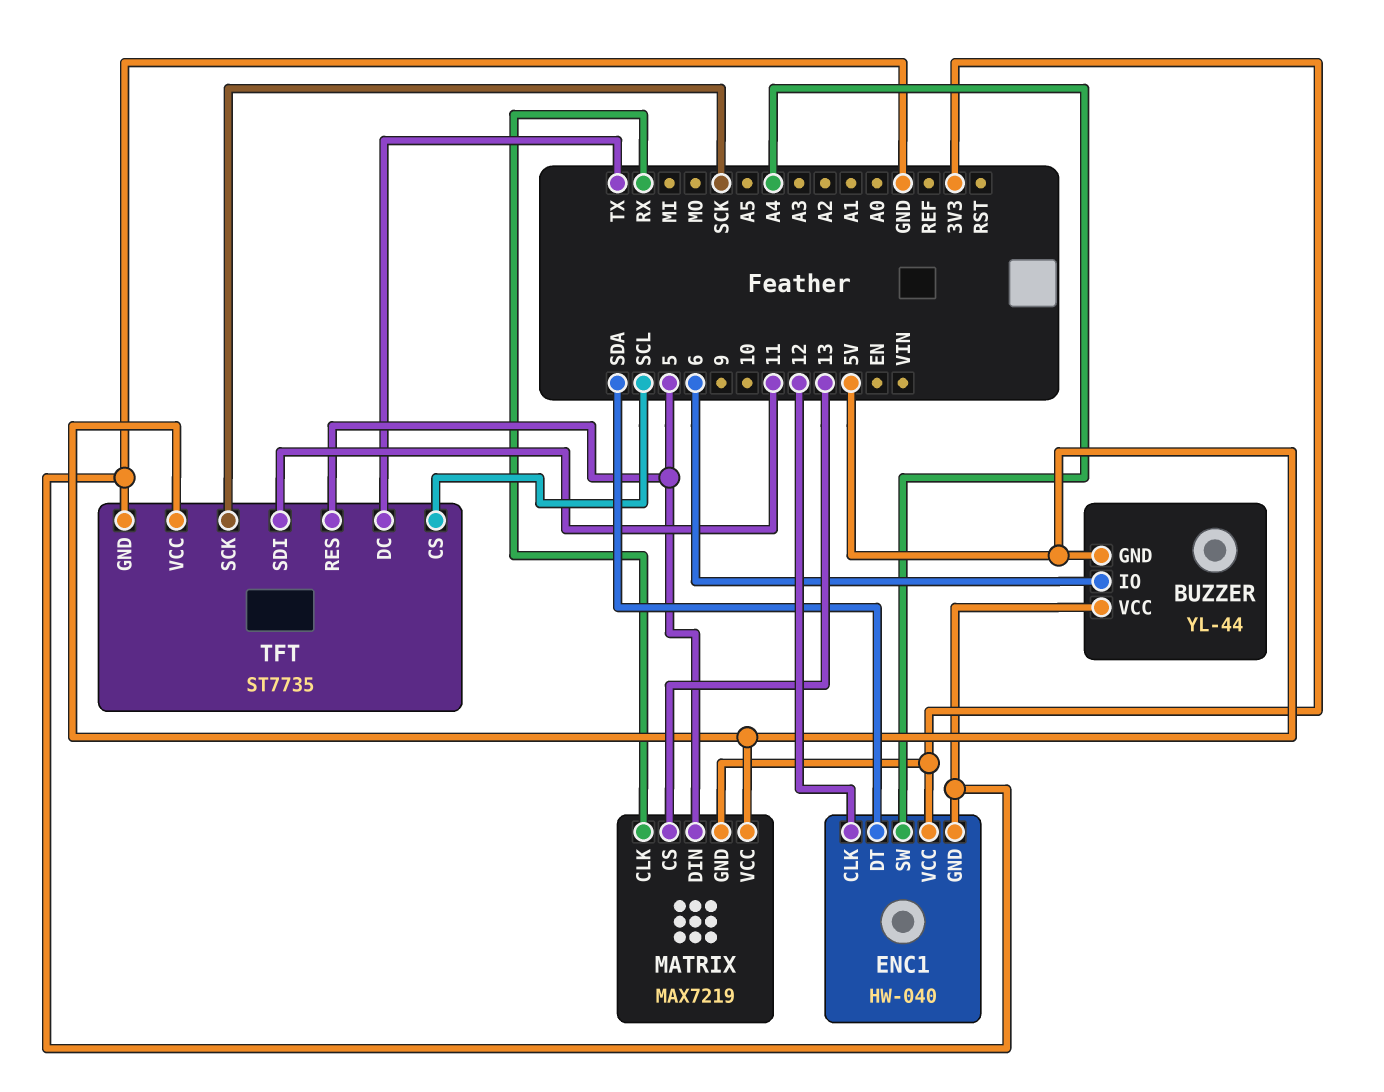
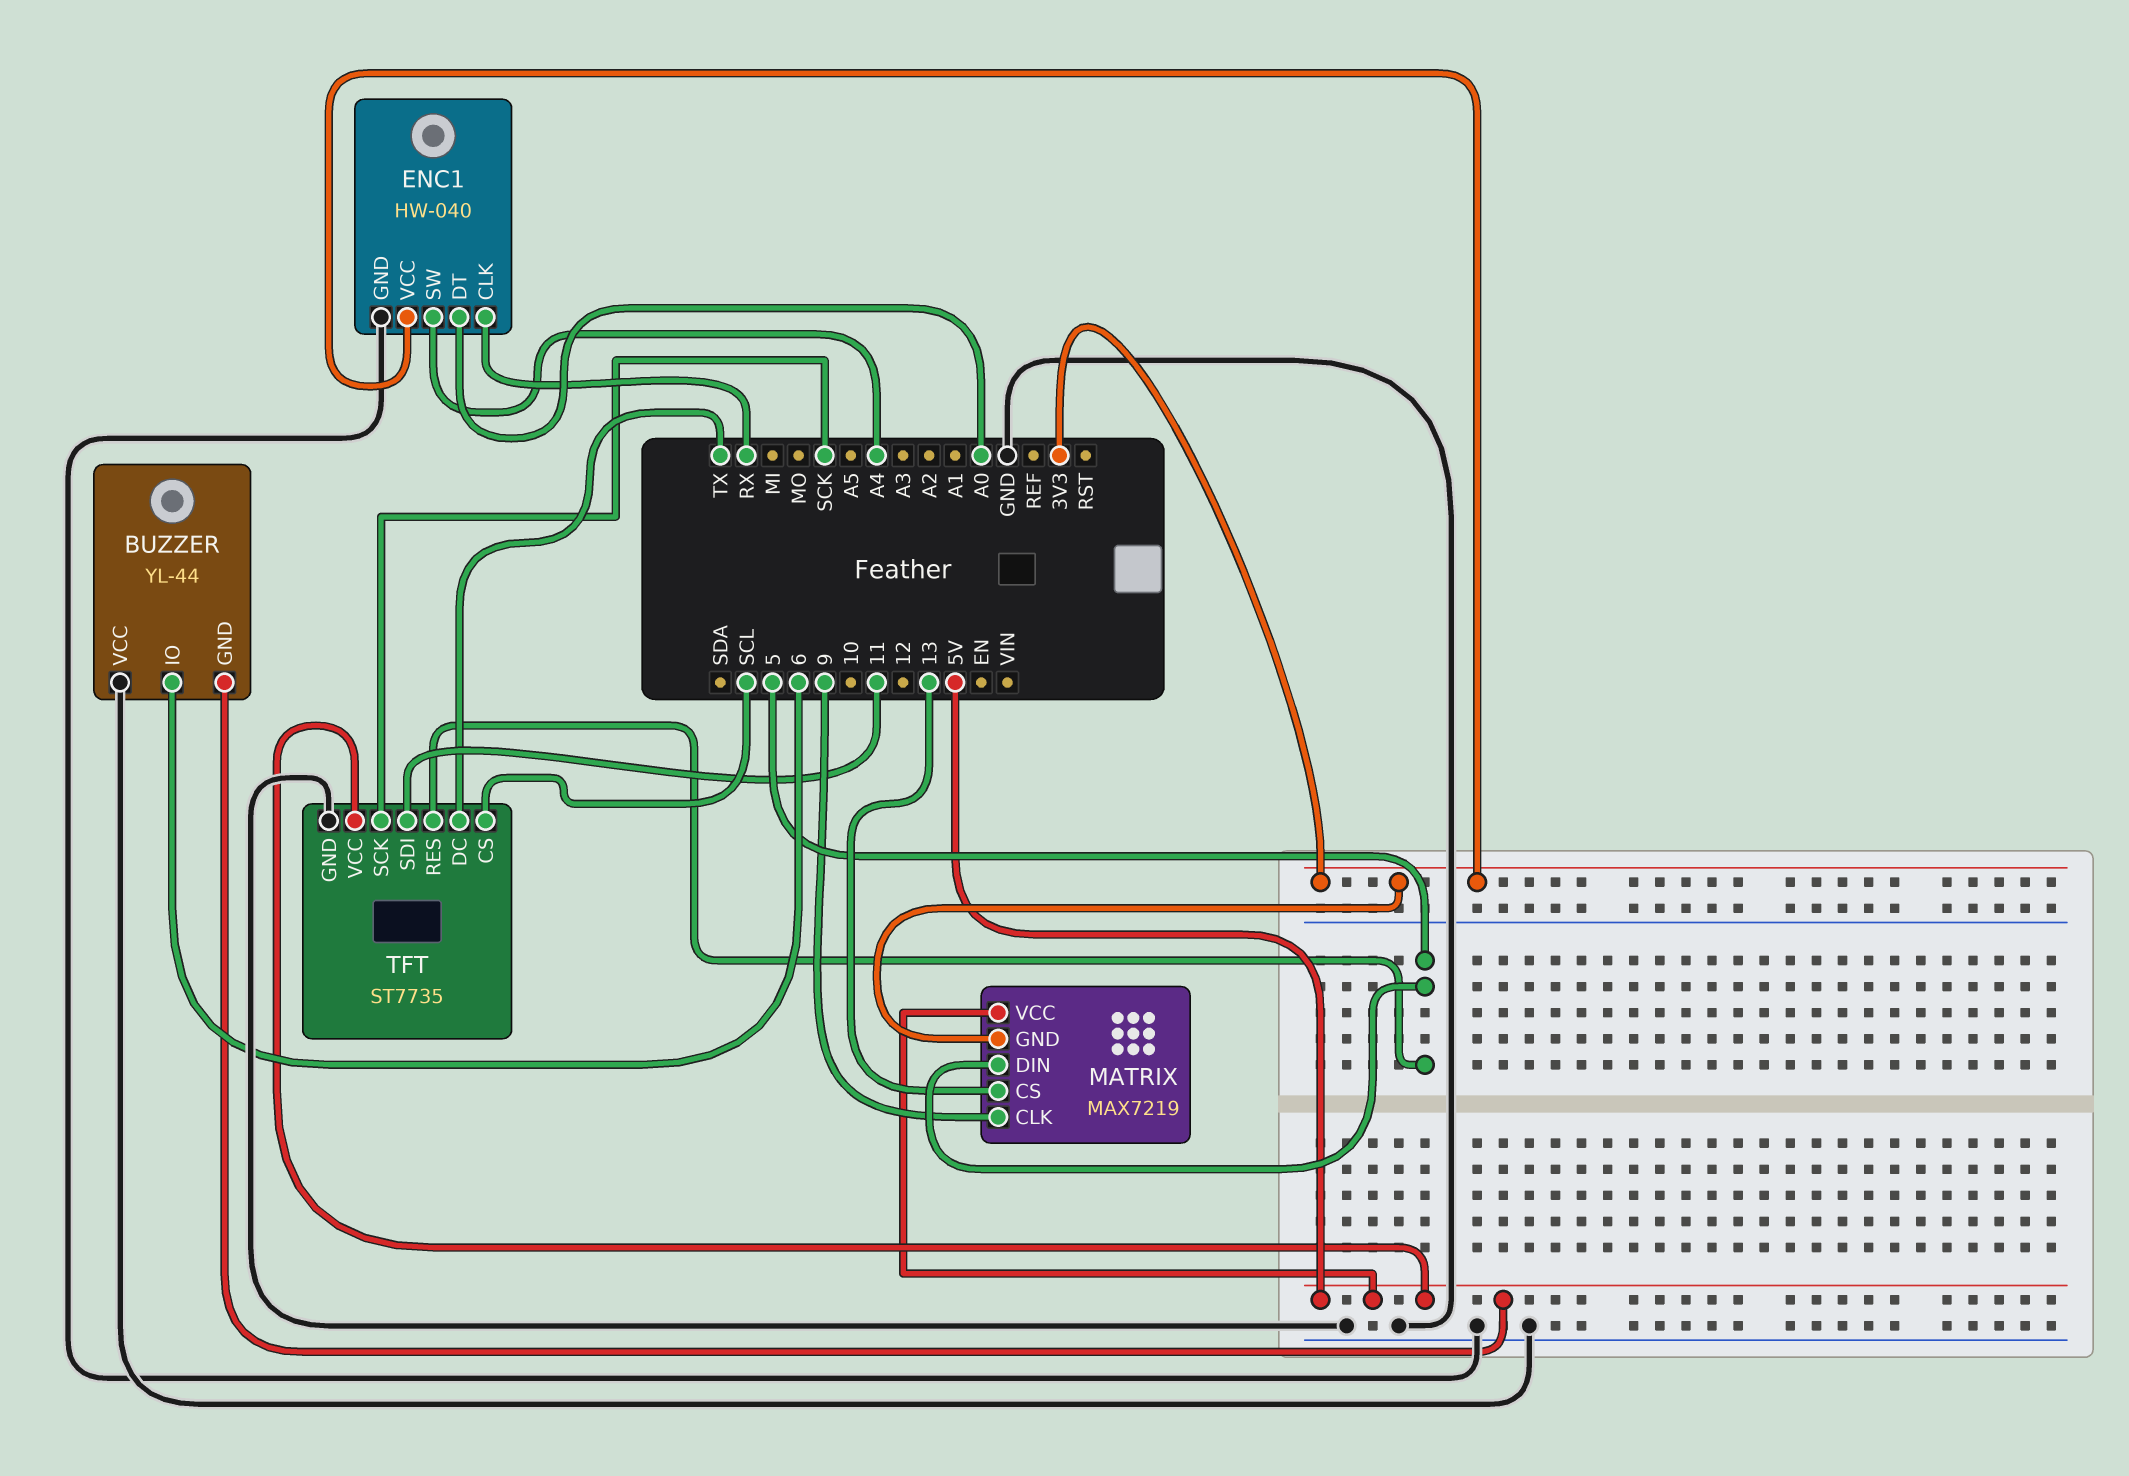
ENC1 pin CLK: 12 -> RX
ENC1 pin DT: SDA -> A0
MATRIX pin CLK: RX -> 9

